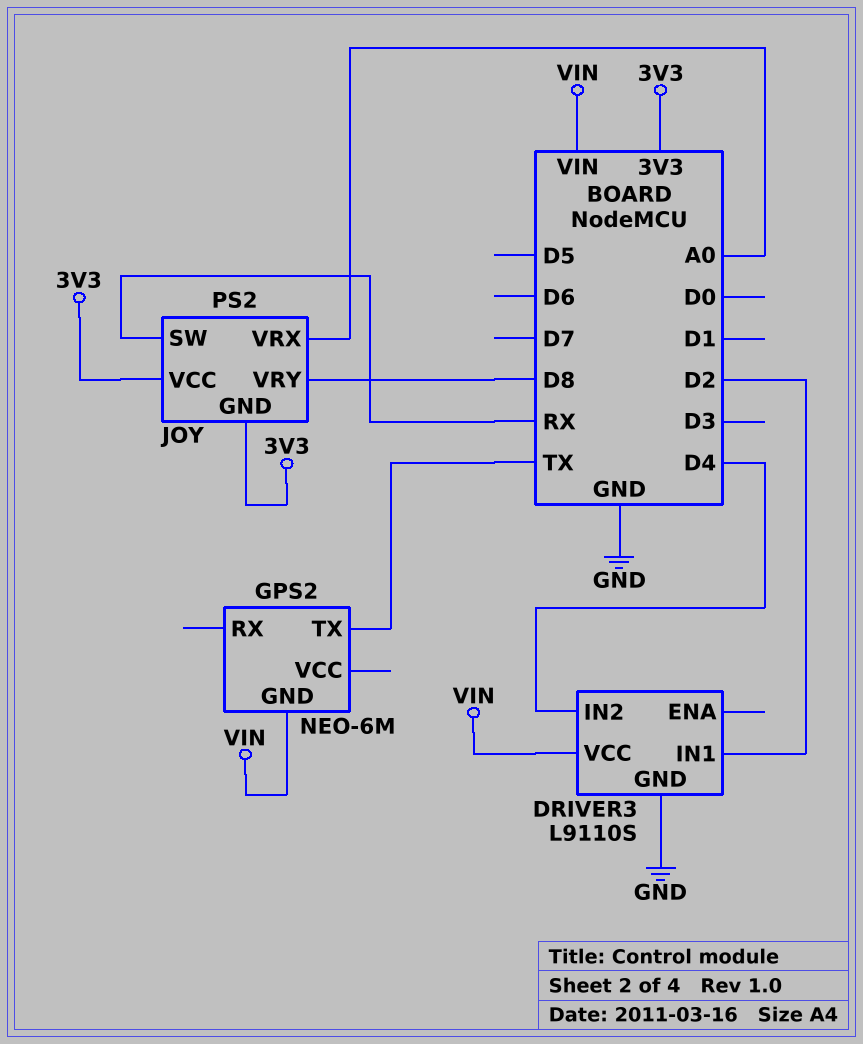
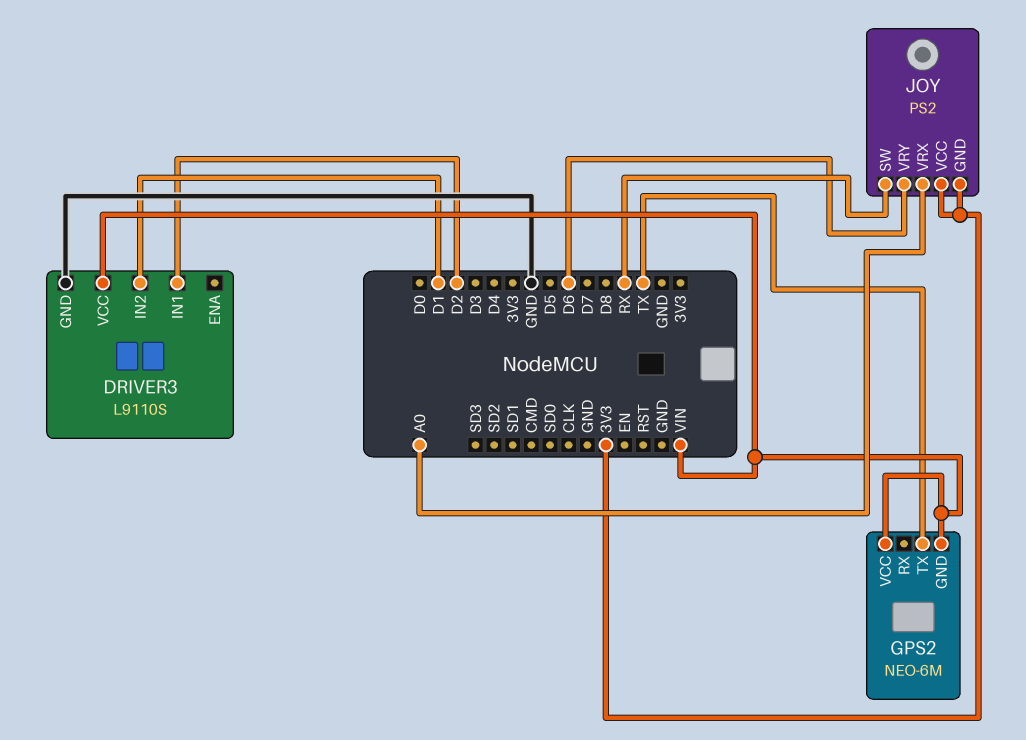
DRIVER3 pin IN2: D4 -> D1
GPS2 pin VCC: none -> VIN
JOY pin VRY: D8 -> D6

